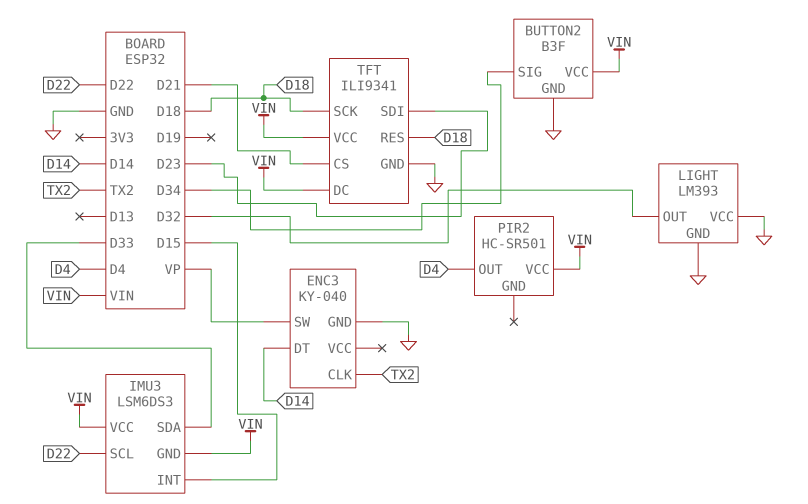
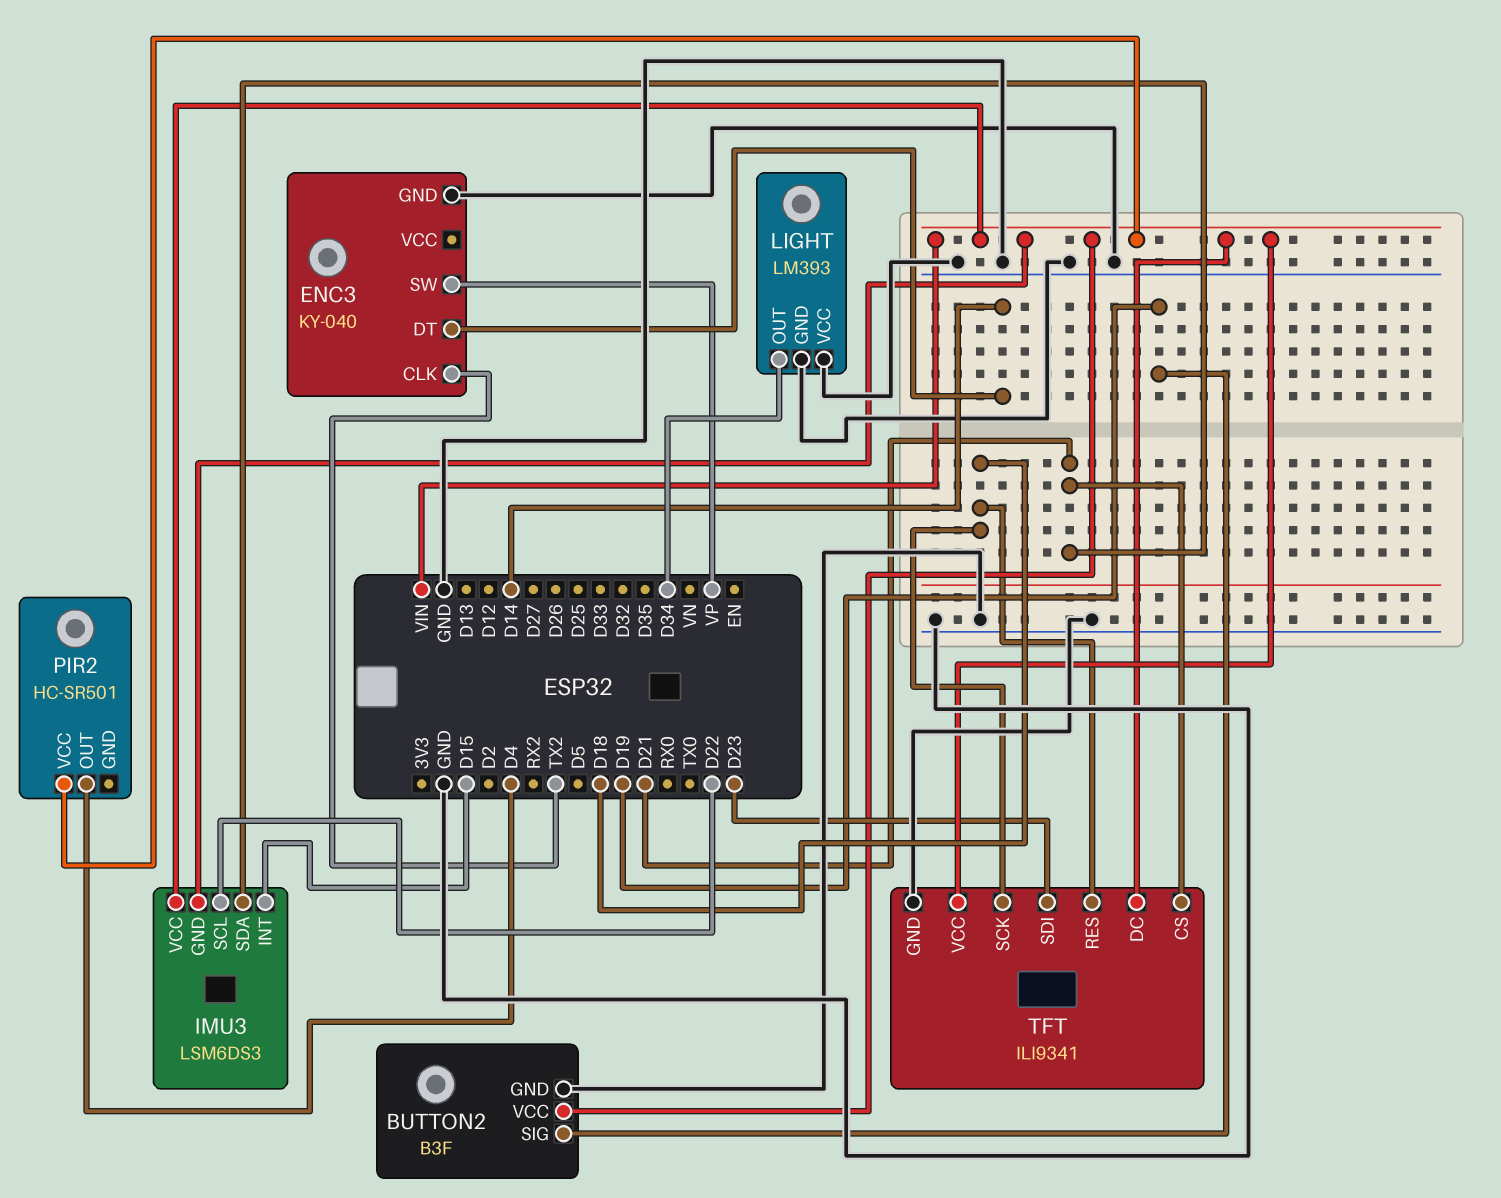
BUTTON2 pin SIG: D34 -> D19
IMU3 pin SDA: D33 -> D21
LIGHT pin OUT: D32 -> D34

